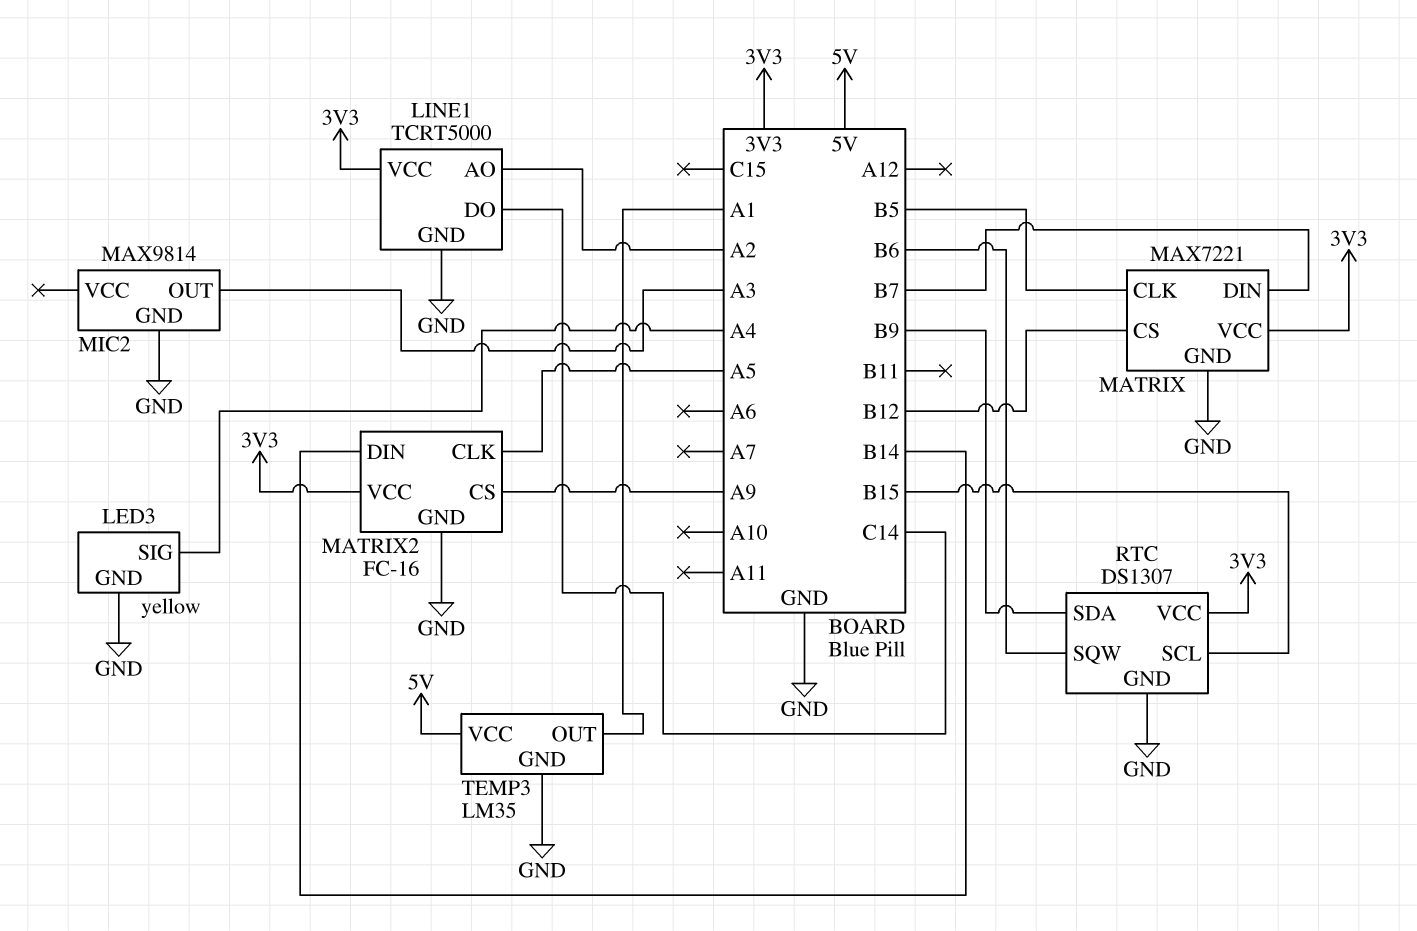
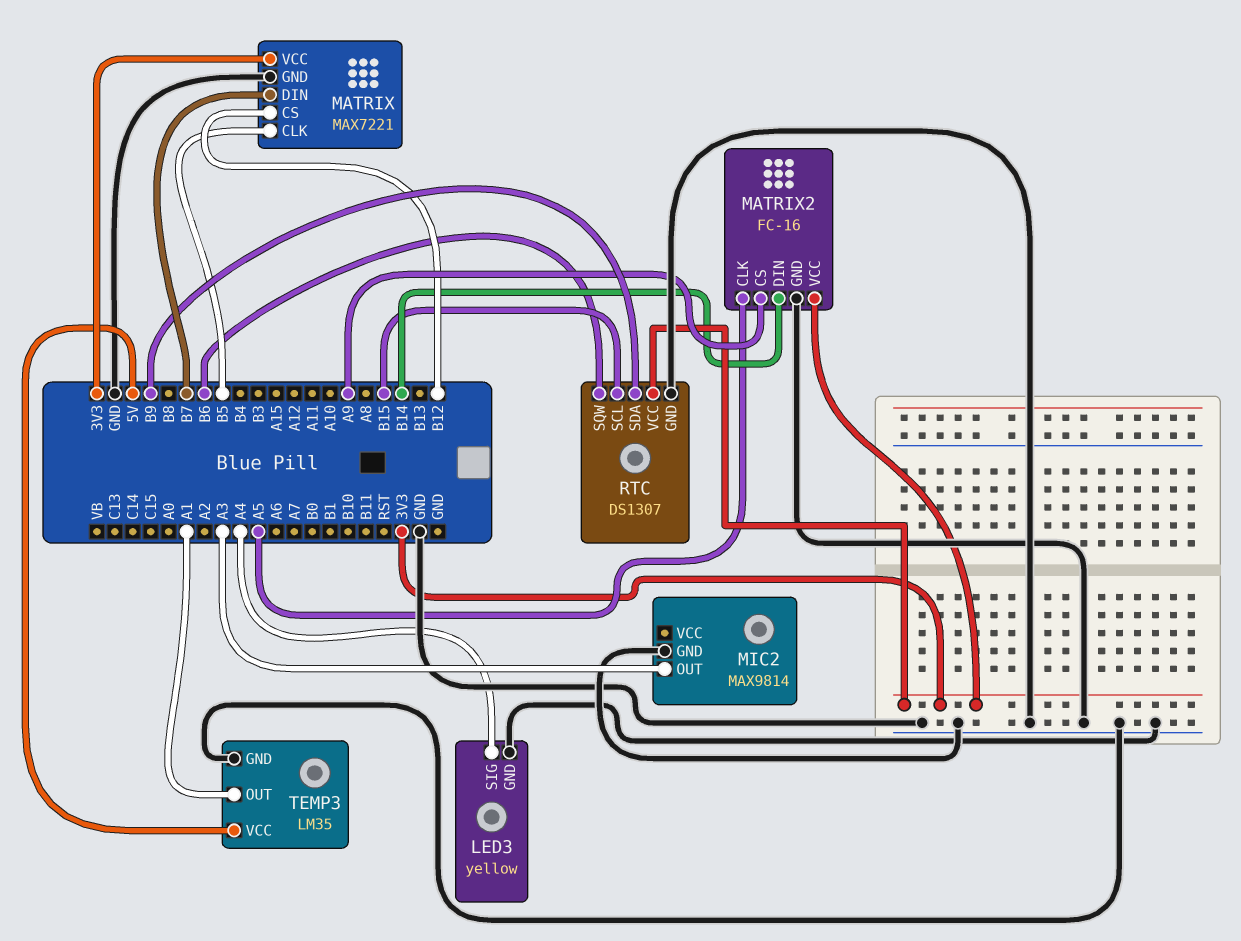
LINE1: TCRT5000 -> none
LINE1 pin AO: A2 -> none
LINE1 pin DO: C14 -> none
LINE1 pin GND: GND -> none
LINE1 pin VCC: 3V3 -> none

